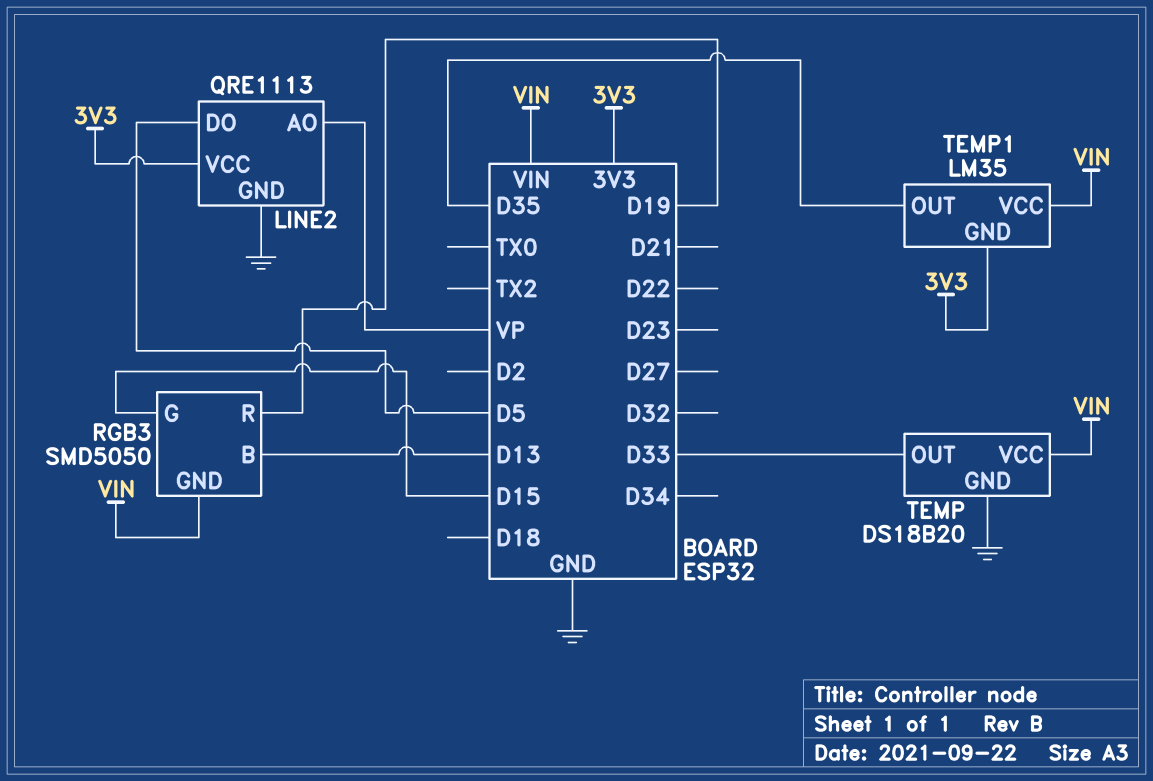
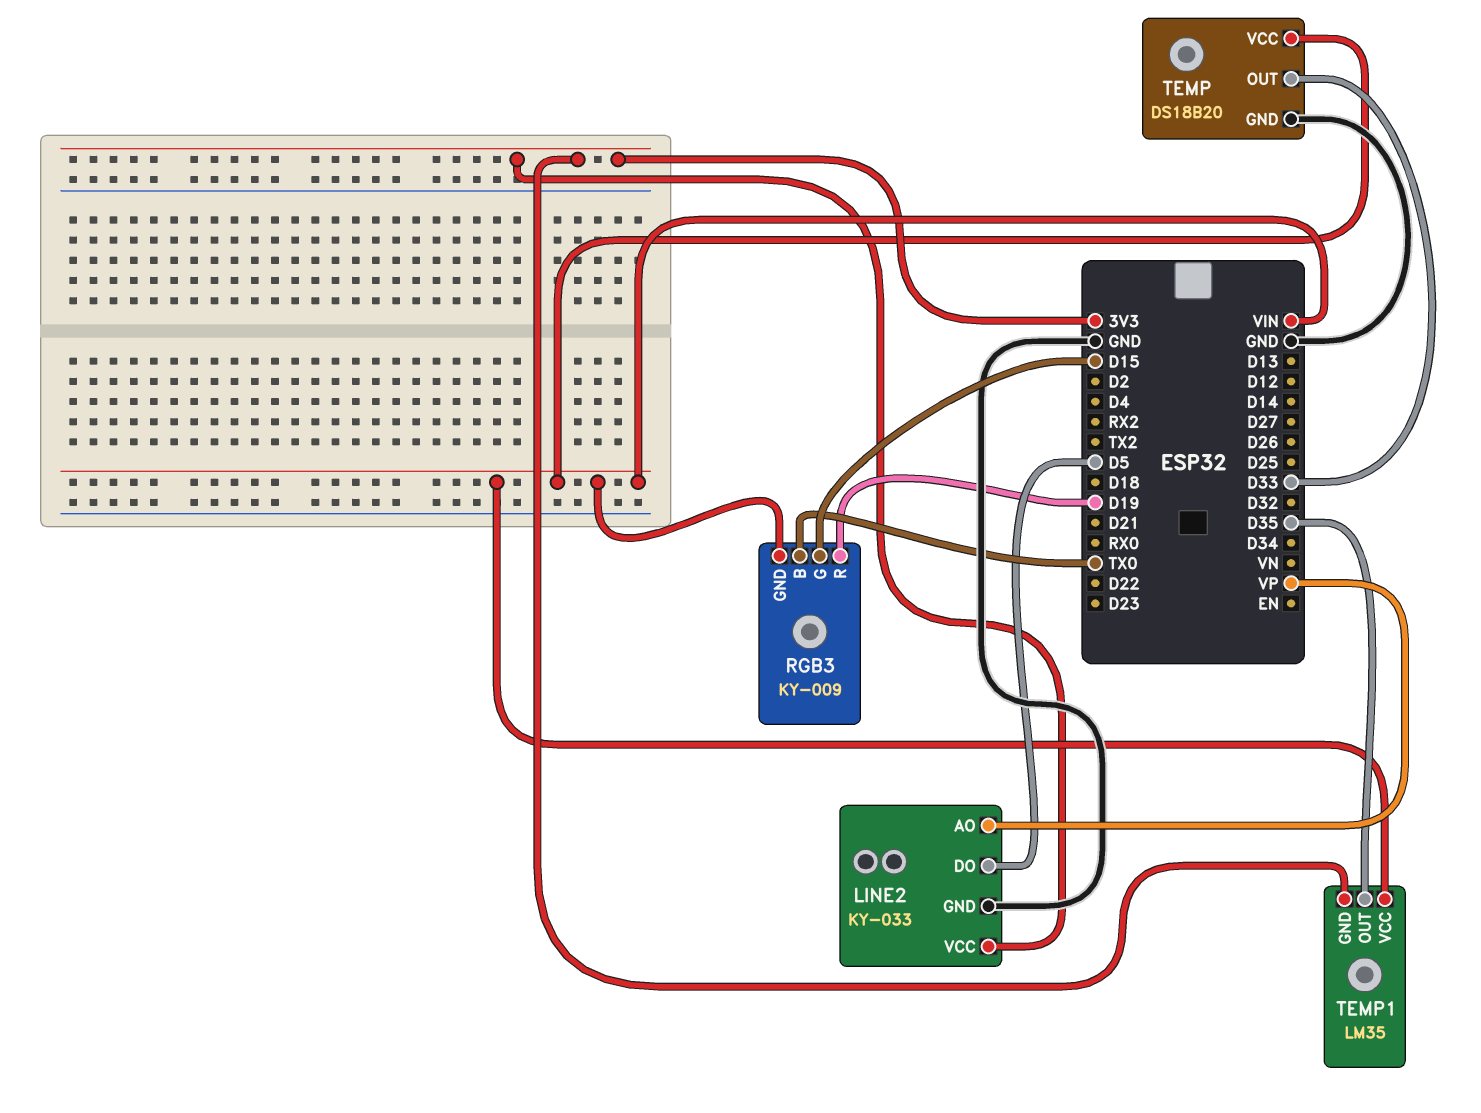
LINE2: QRE1113 -> KY-033
RGB3: SMD5050 -> KY-009
RGB3 pin B: D13 -> TX0

